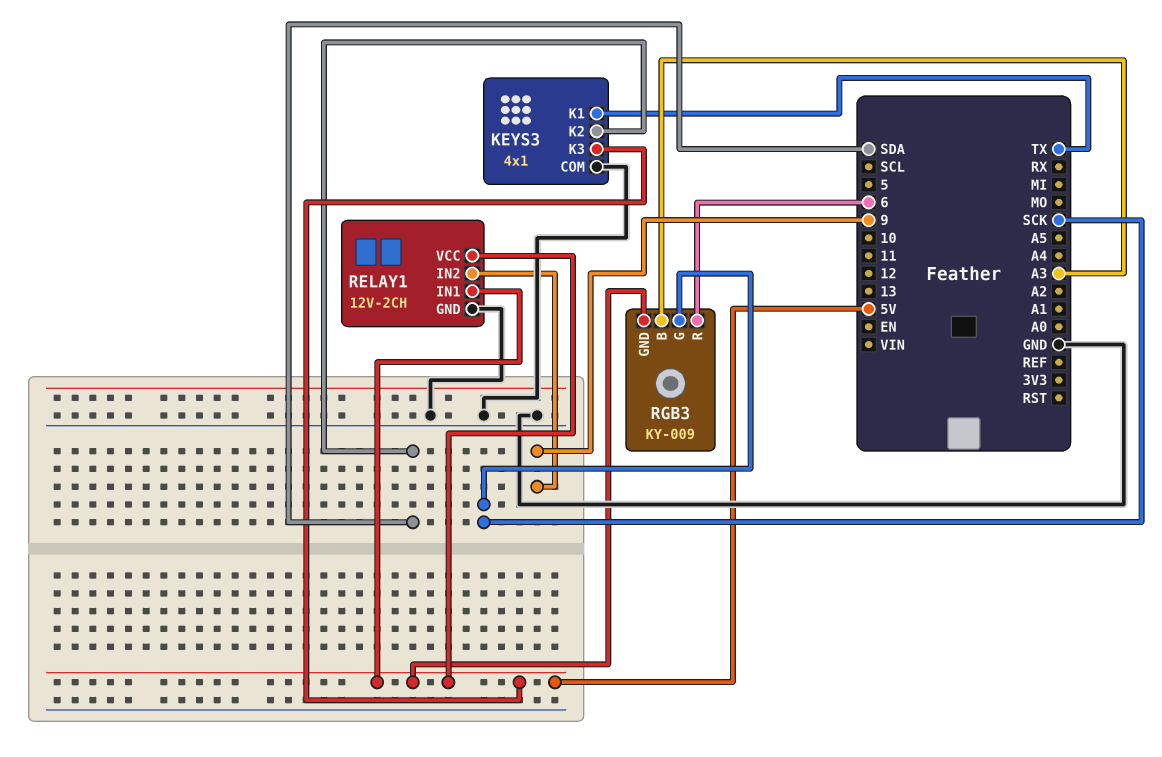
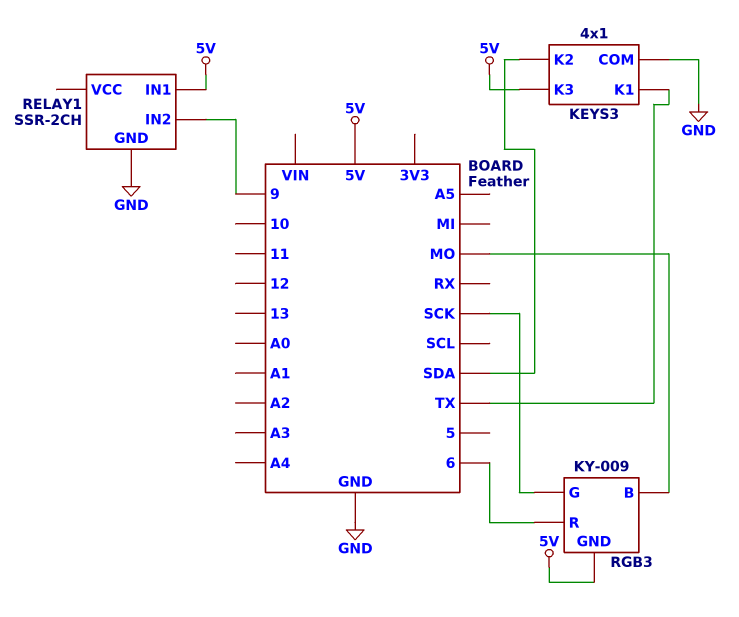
RELAY1: 12V-2CH -> SSR-2CH
RELAY1 pin VCC: 5V -> none
RGB3 pin B: A3 -> MO

